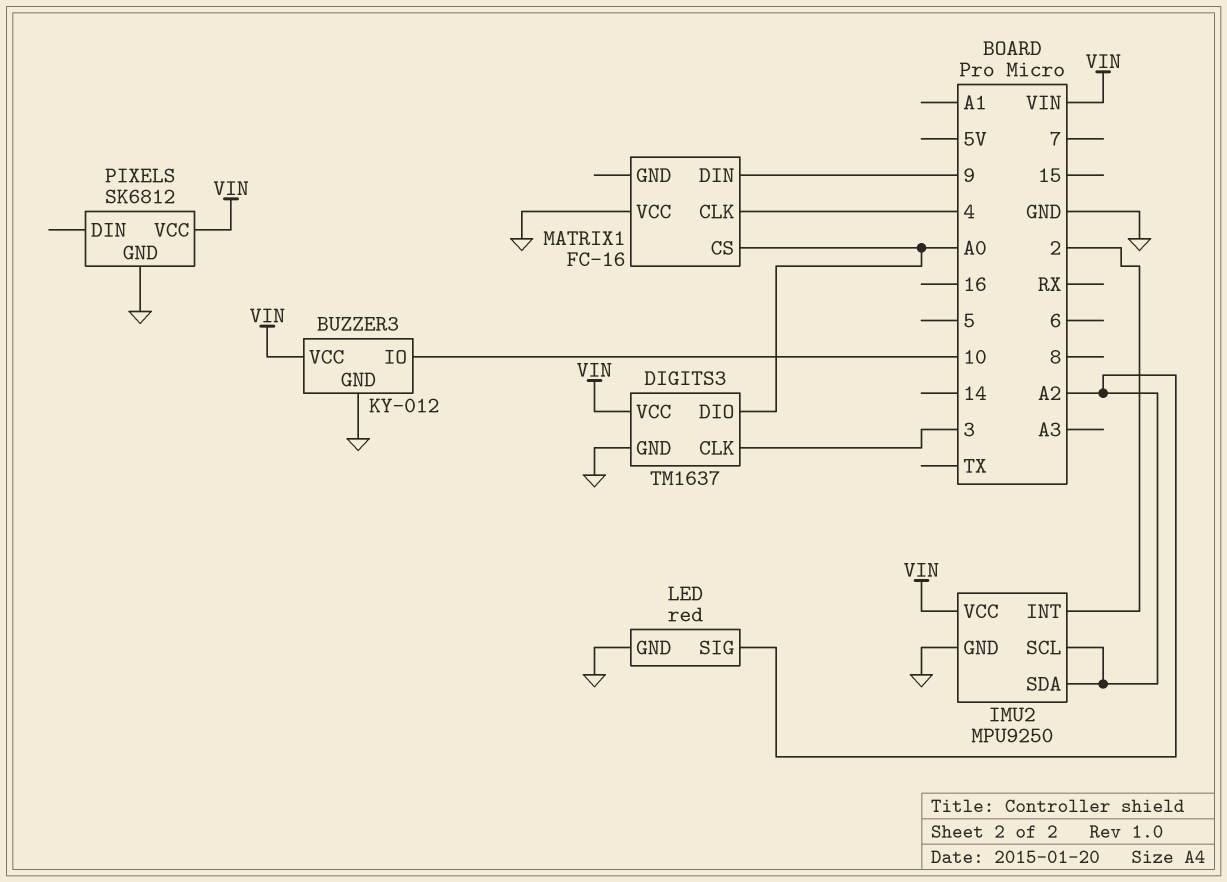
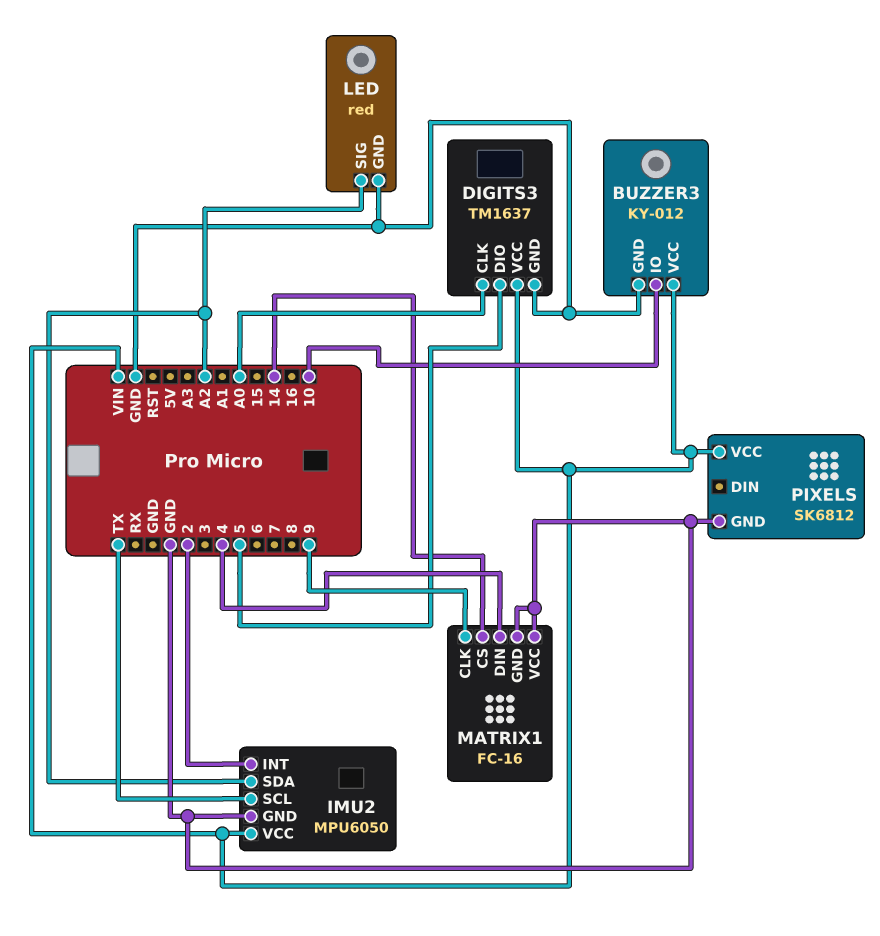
DIGITS3 pin CLK: 3 -> A0
DIGITS3 pin DIO: A0 -> 5
IMU2: MPU9250 -> MPU6050
IMU2 pin SCL: A2 -> TX
MATRIX1 pin CLK: 4 -> 9
MATRIX1 pin CS: A0 -> 14
MATRIX1 pin DIN: 9 -> 4
MATRIX1 pin GND: none -> GND

